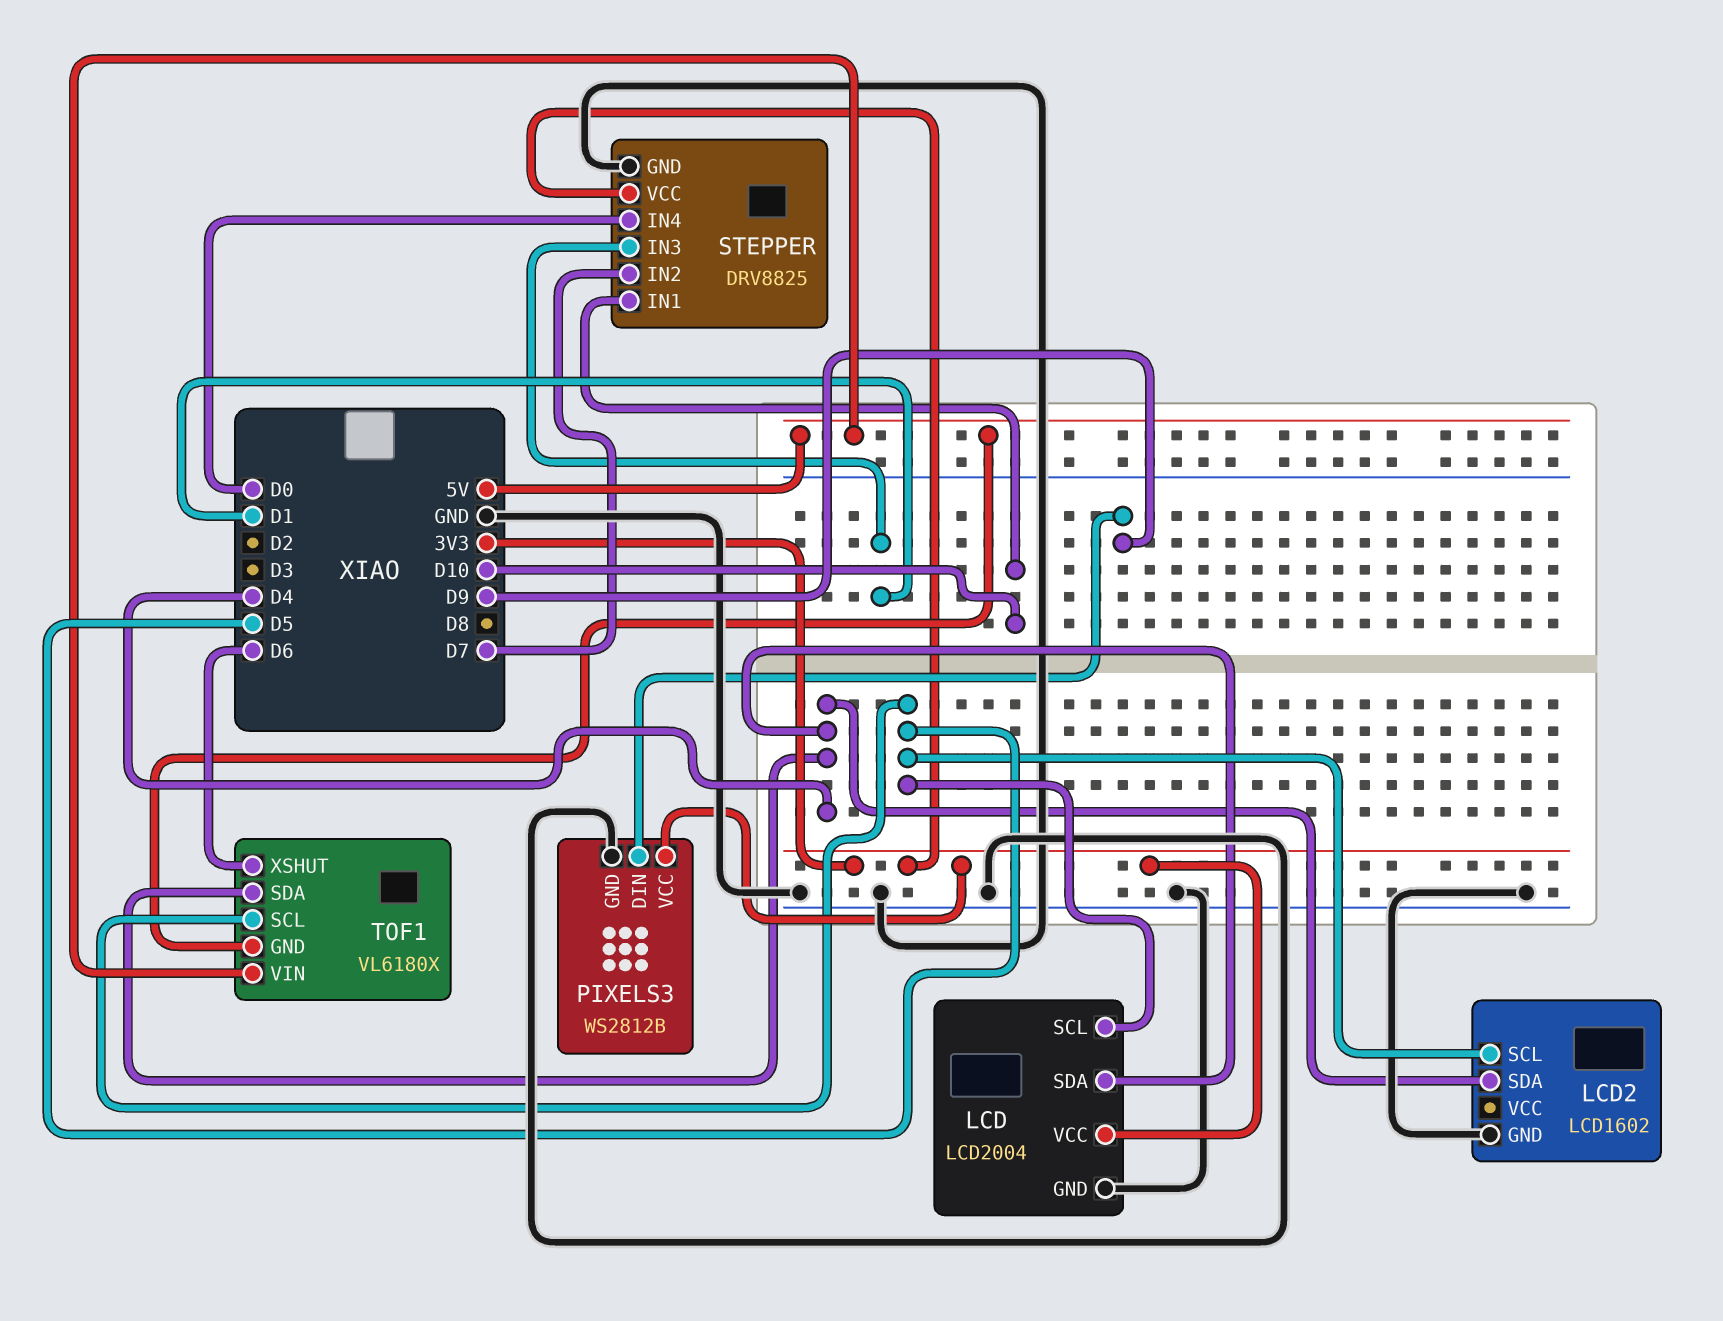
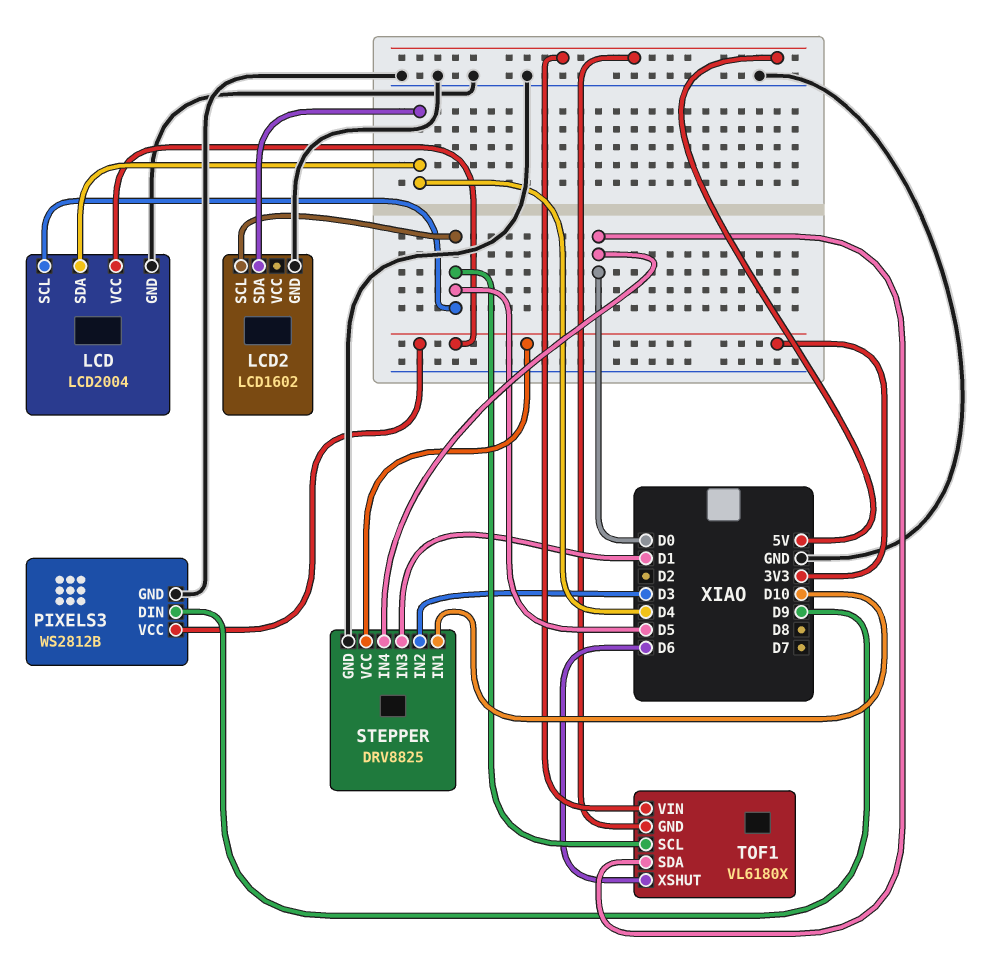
STEPPER pin IN2: D7 -> D3
TOF1 pin SDA: D4 -> D0

